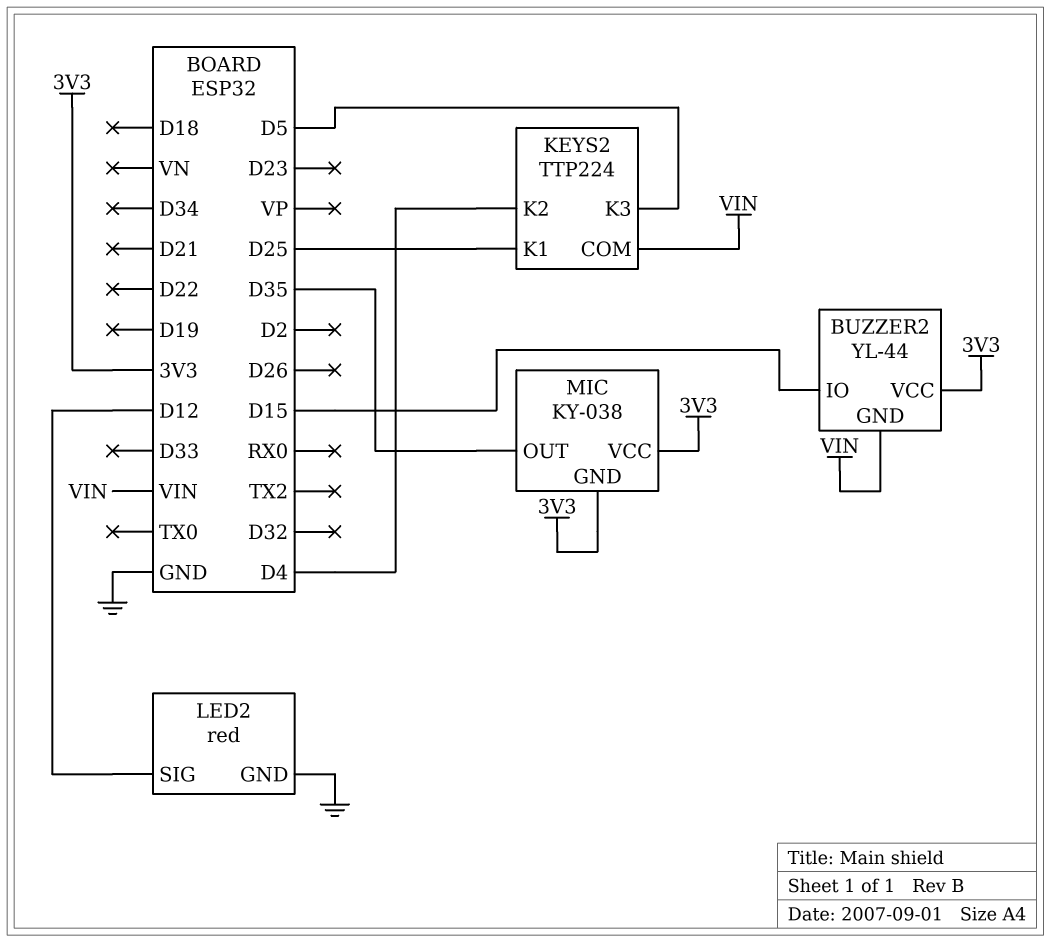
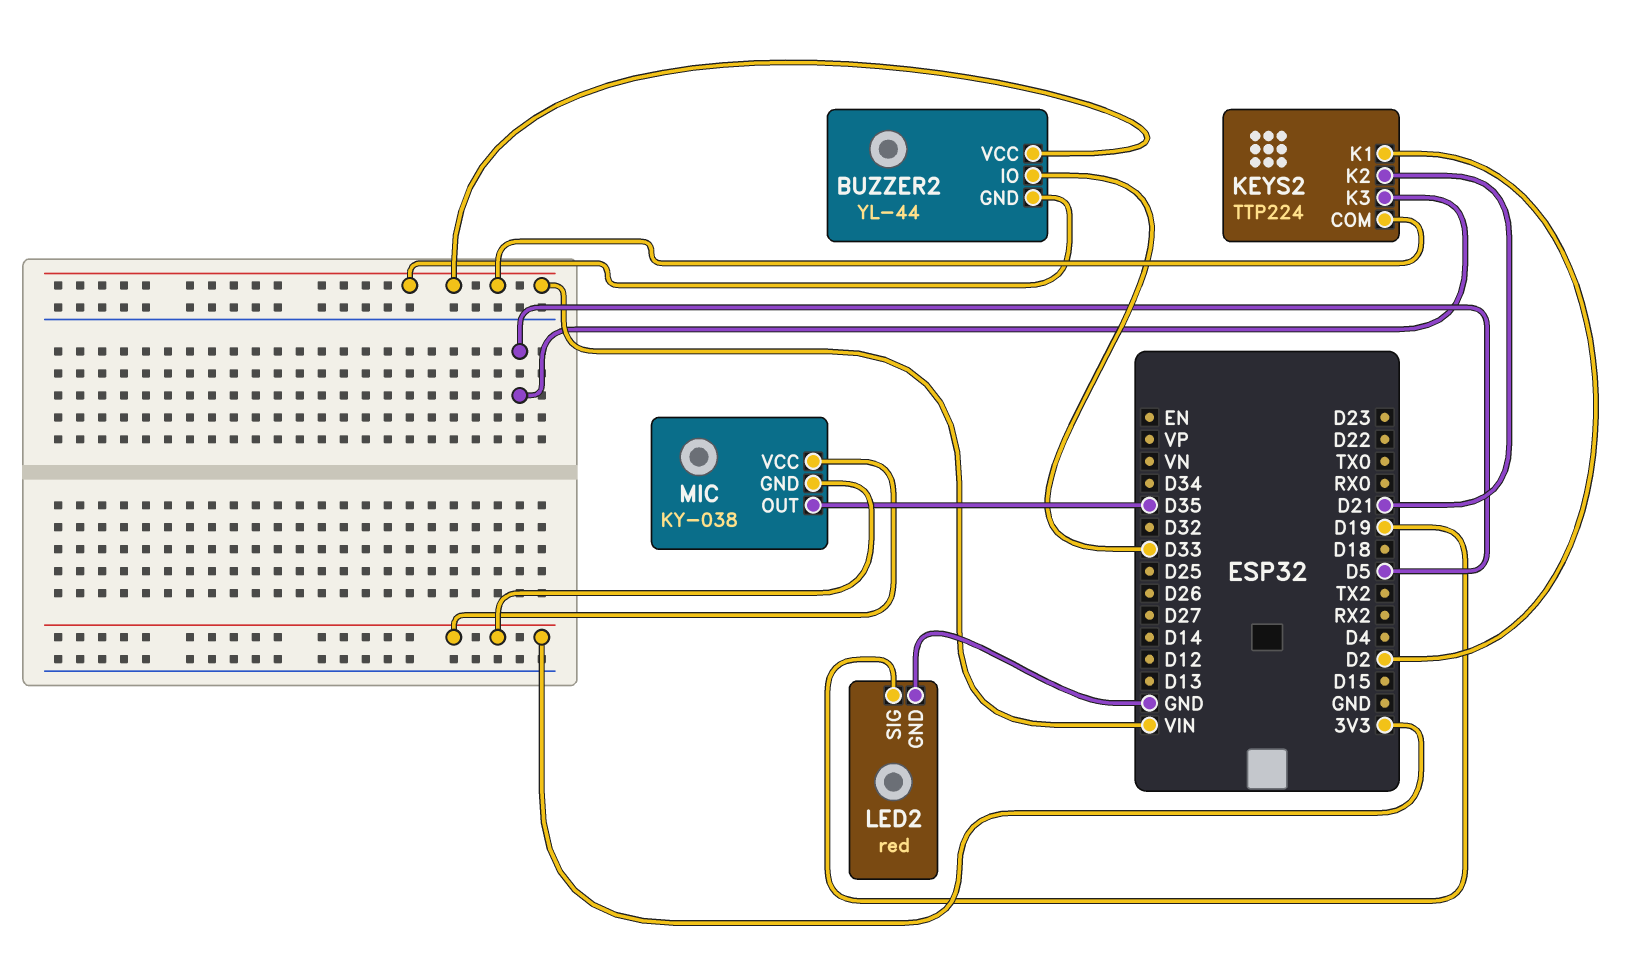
BUZZER2 pin IO: D15 -> D33
BUZZER2 pin VCC: 3V3 -> VIN
KEYS2 pin K1: D25 -> D2
KEYS2 pin K2: D4 -> D21
LED2 pin SIG: D12 -> D19

